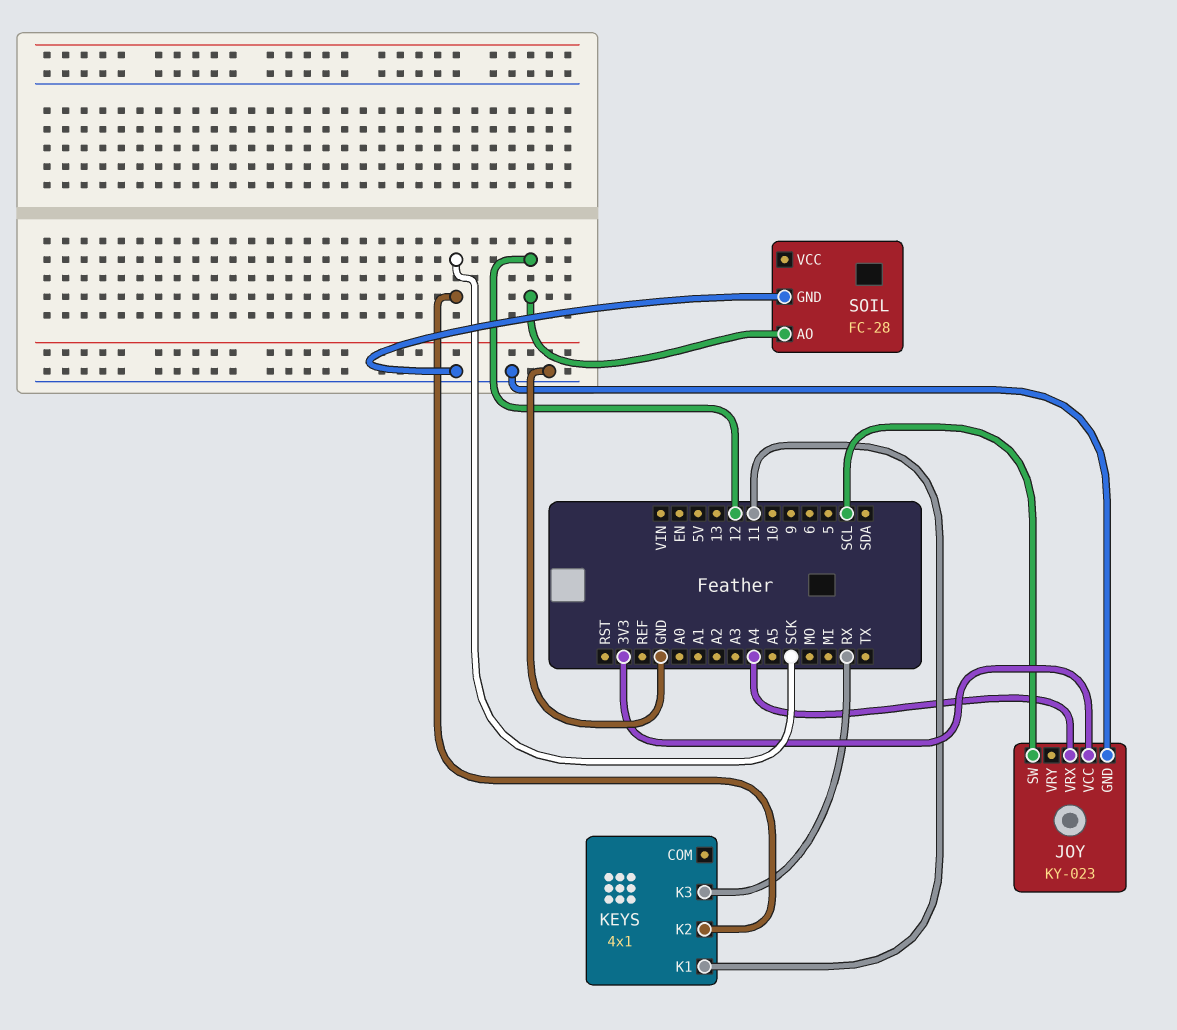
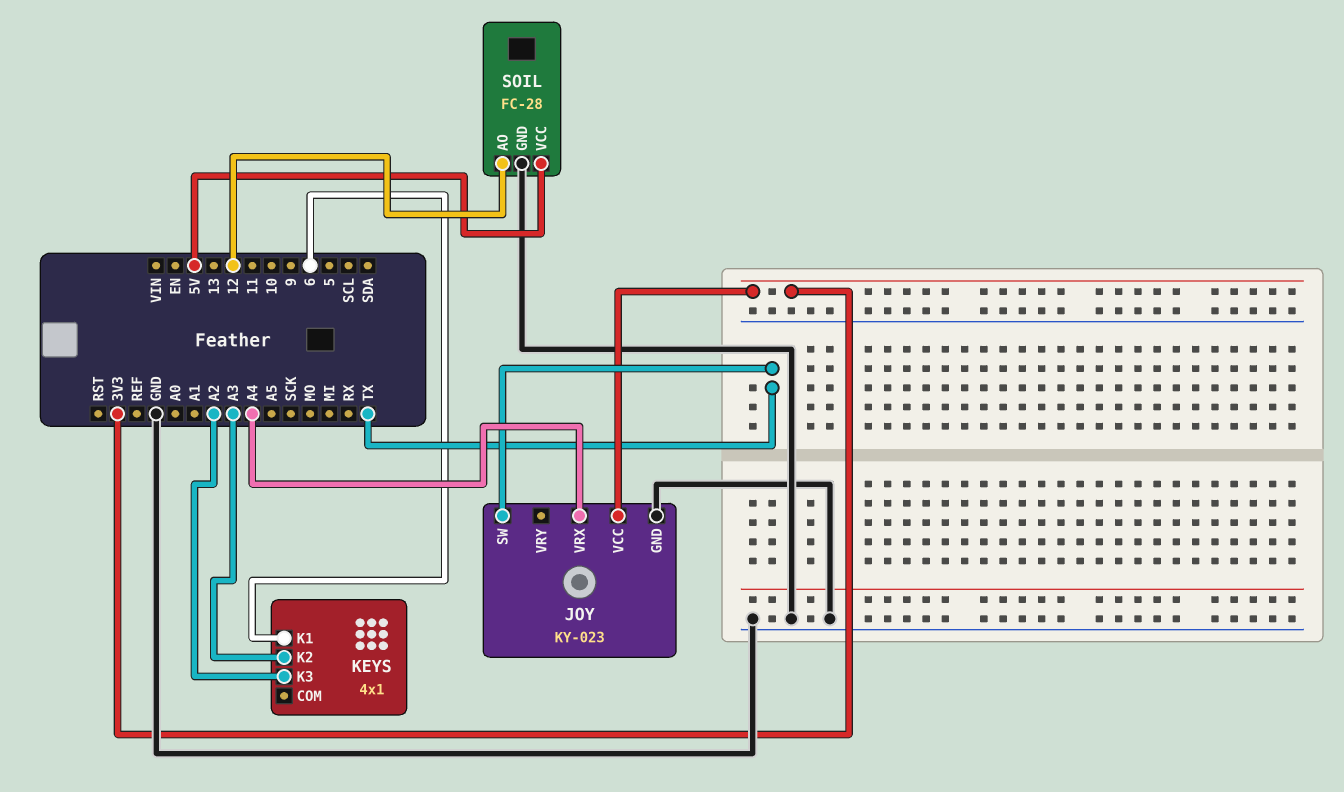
JOY pin SW: SCL -> TX
KEYS pin K1: 11 -> 6
KEYS pin K2: SCK -> A3
KEYS pin K3: RX -> A2
SOIL pin VCC: none -> 5V

